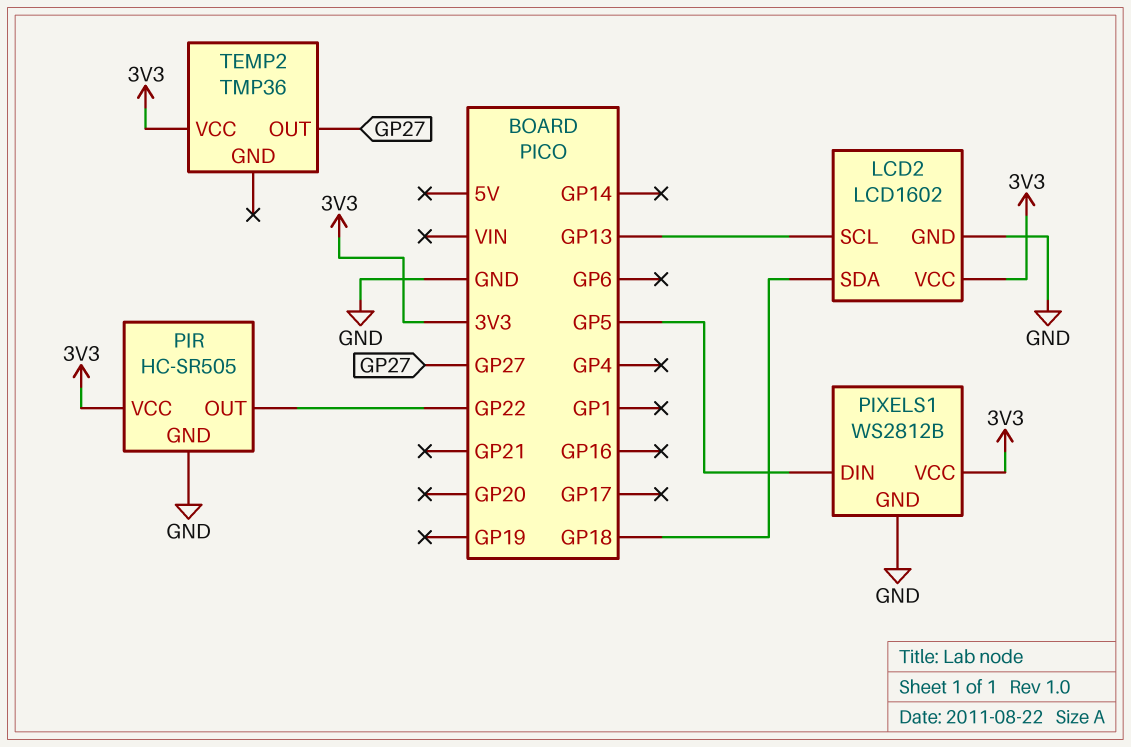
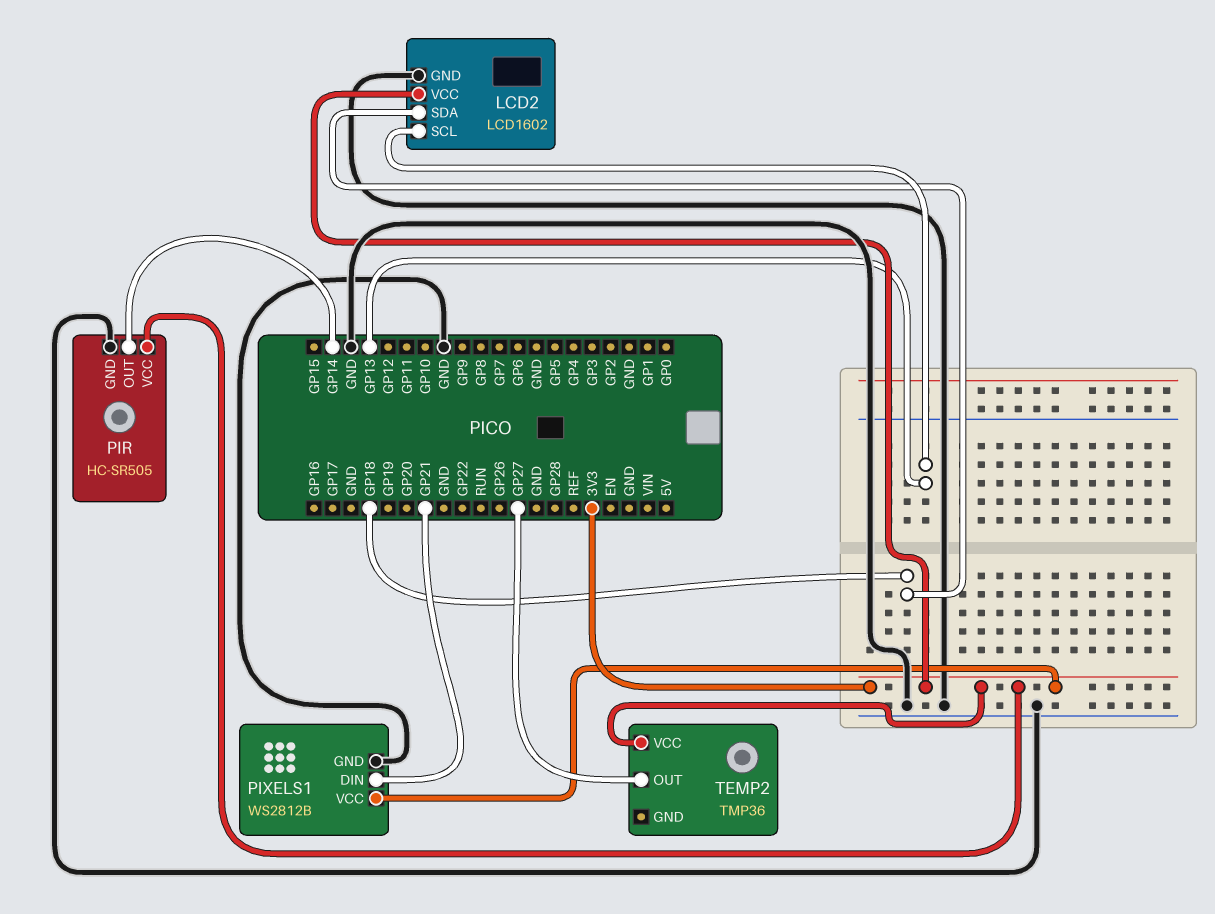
PIR pin OUT: GP22 -> GP14
PIXELS1 pin DIN: GP5 -> GP21

